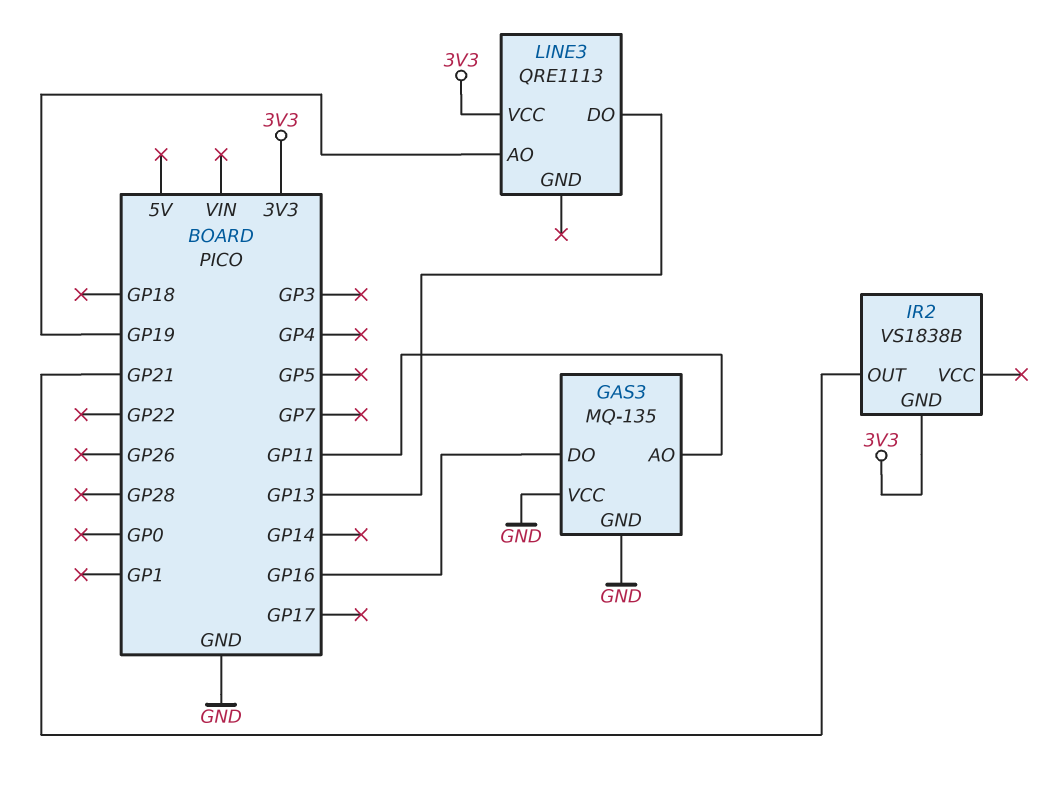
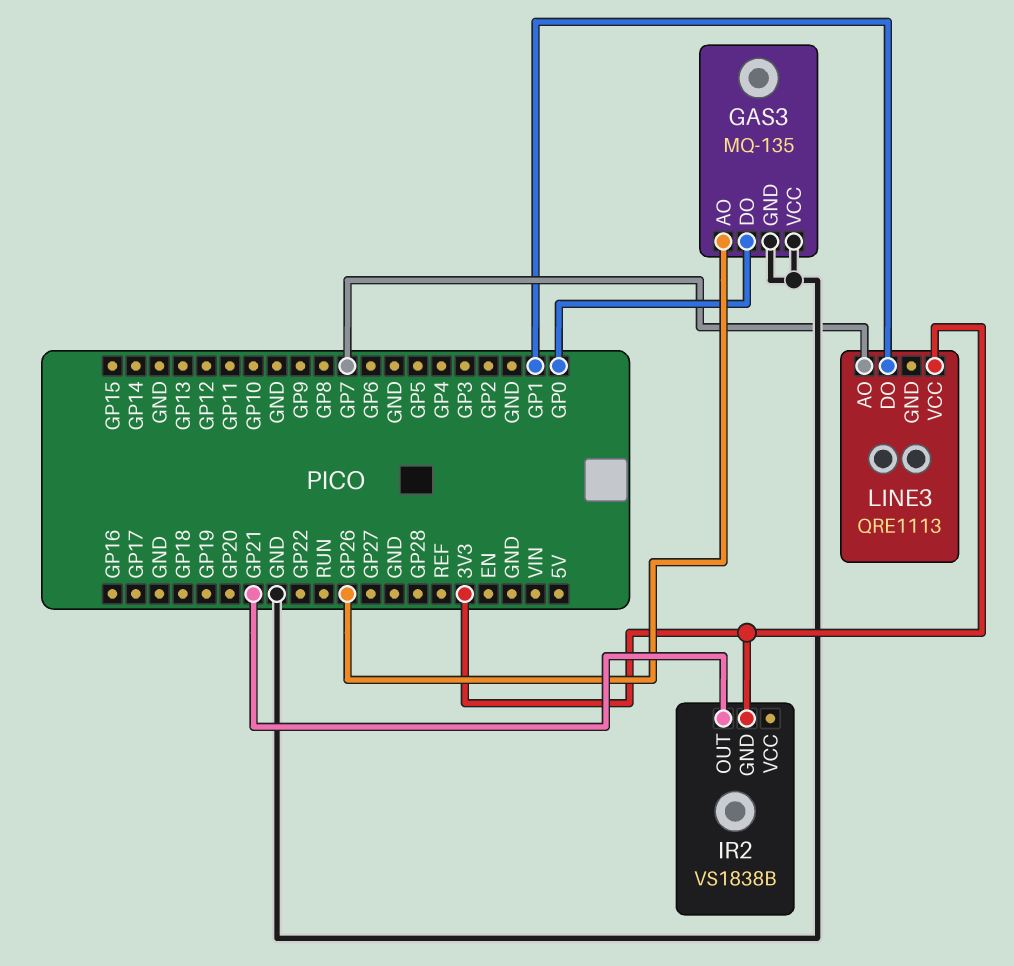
GAS3 pin AO: GP11 -> GP26
GAS3 pin DO: GP16 -> GP0
LINE3 pin AO: GP19 -> GP7
LINE3 pin DO: GP13 -> GP1

